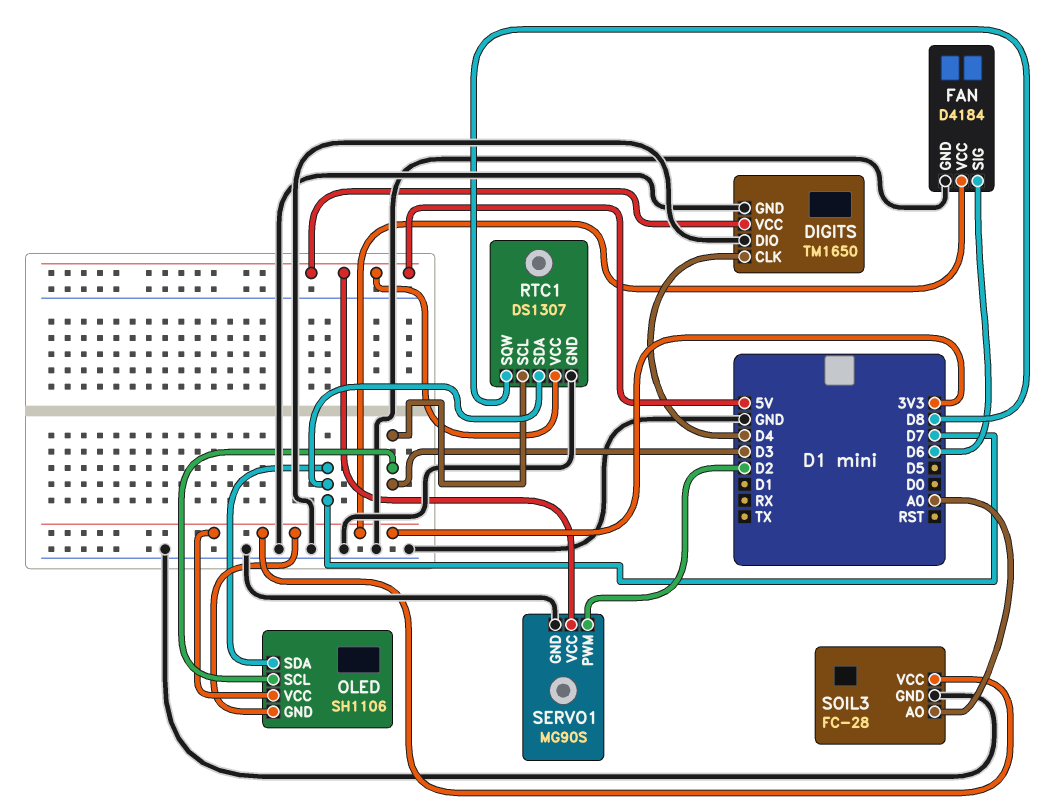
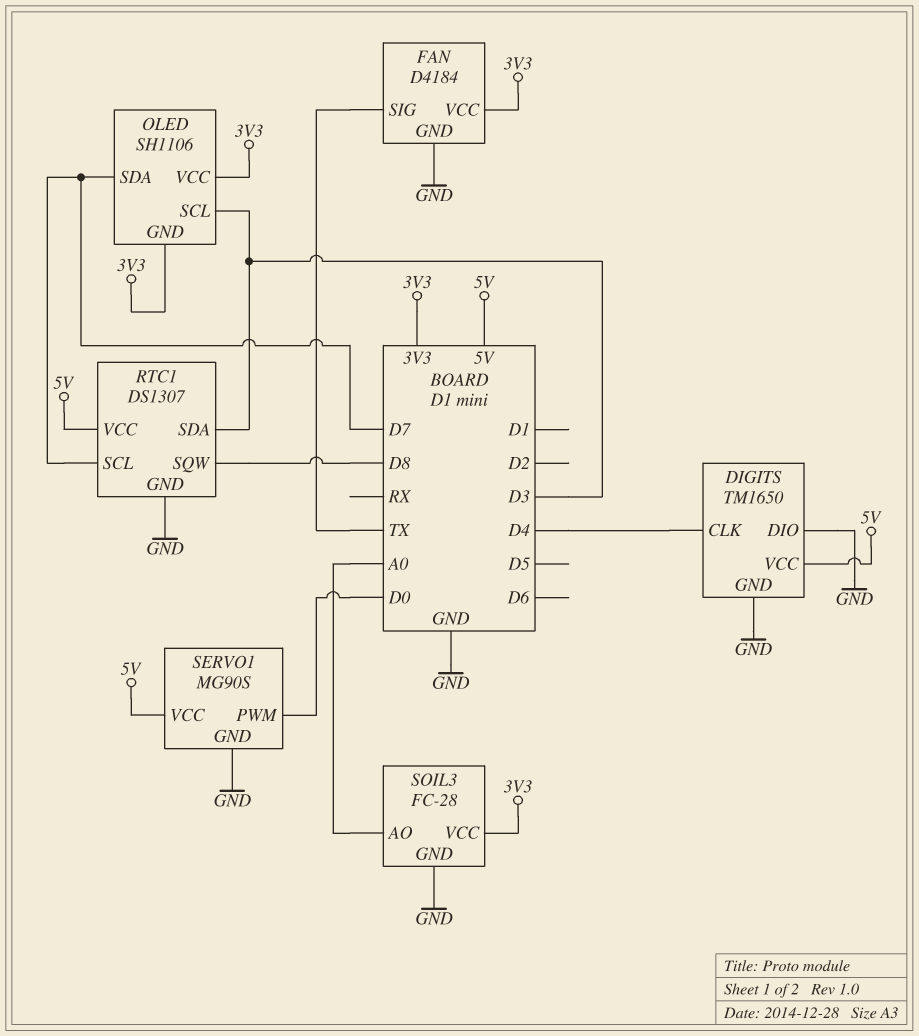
FAN pin SIG: D6 -> TX
RTC1 pin SCL: D3 -> D7
RTC1 pin SDA: D7 -> D3
SERVO1 pin PWM: D2 -> D0

